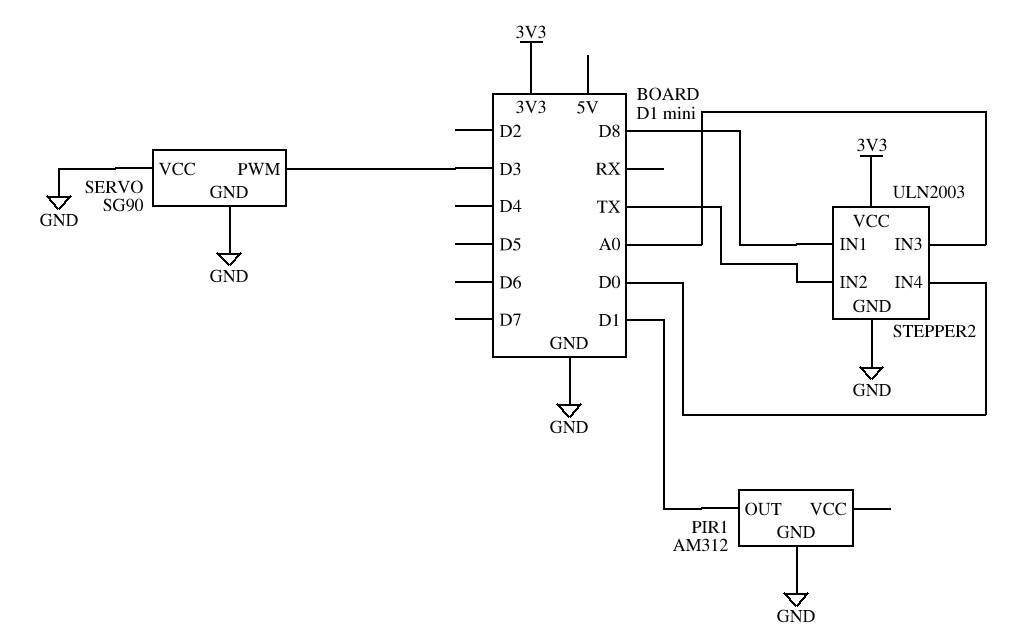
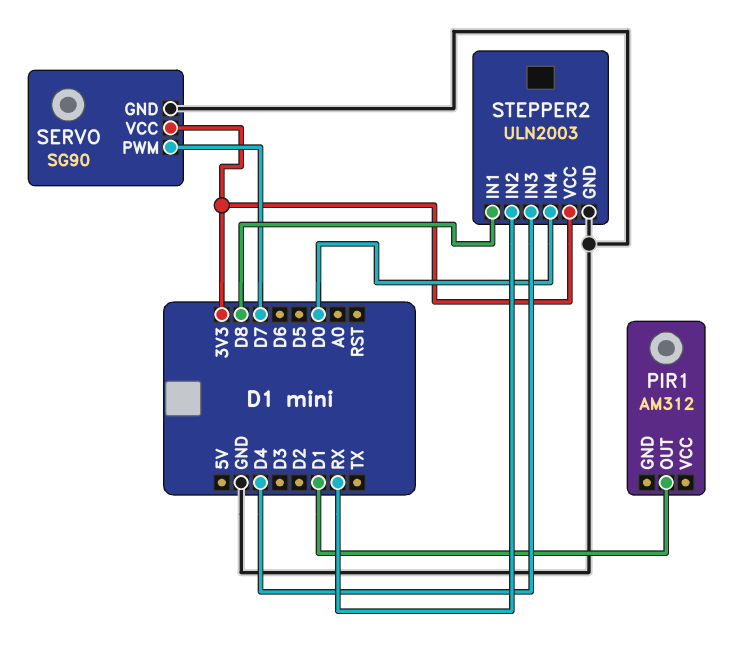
PIR1 pin GND: GND -> none
SERVO pin PWM: D3 -> D7
SERVO pin VCC: GND -> 3V3
STEPPER2 pin IN2: TX -> RX
STEPPER2 pin IN3: A0 -> D4

